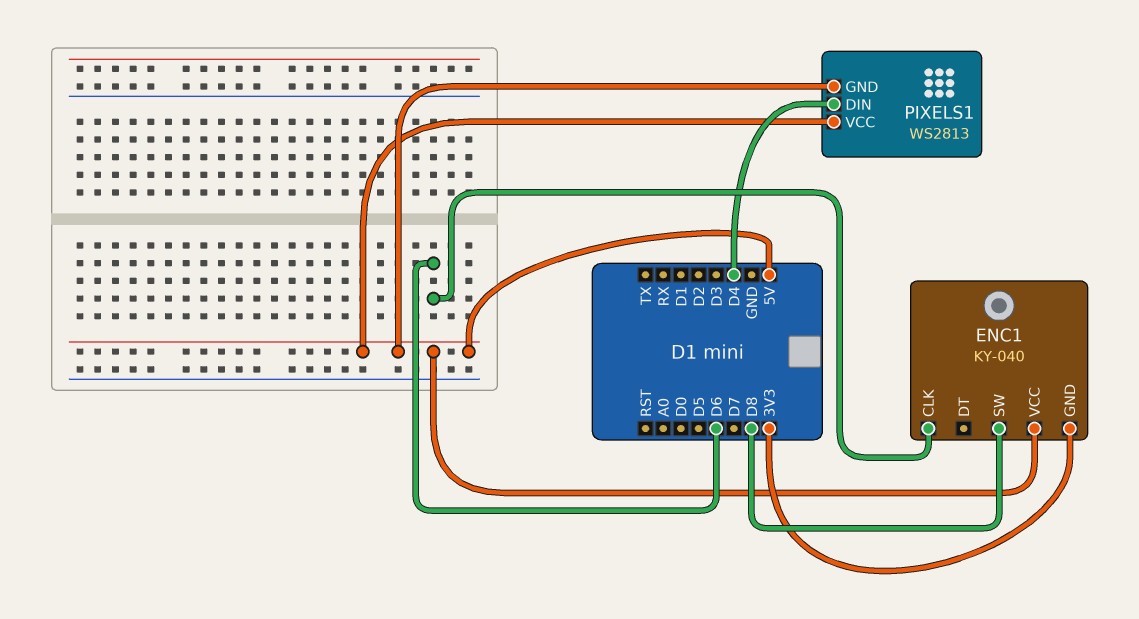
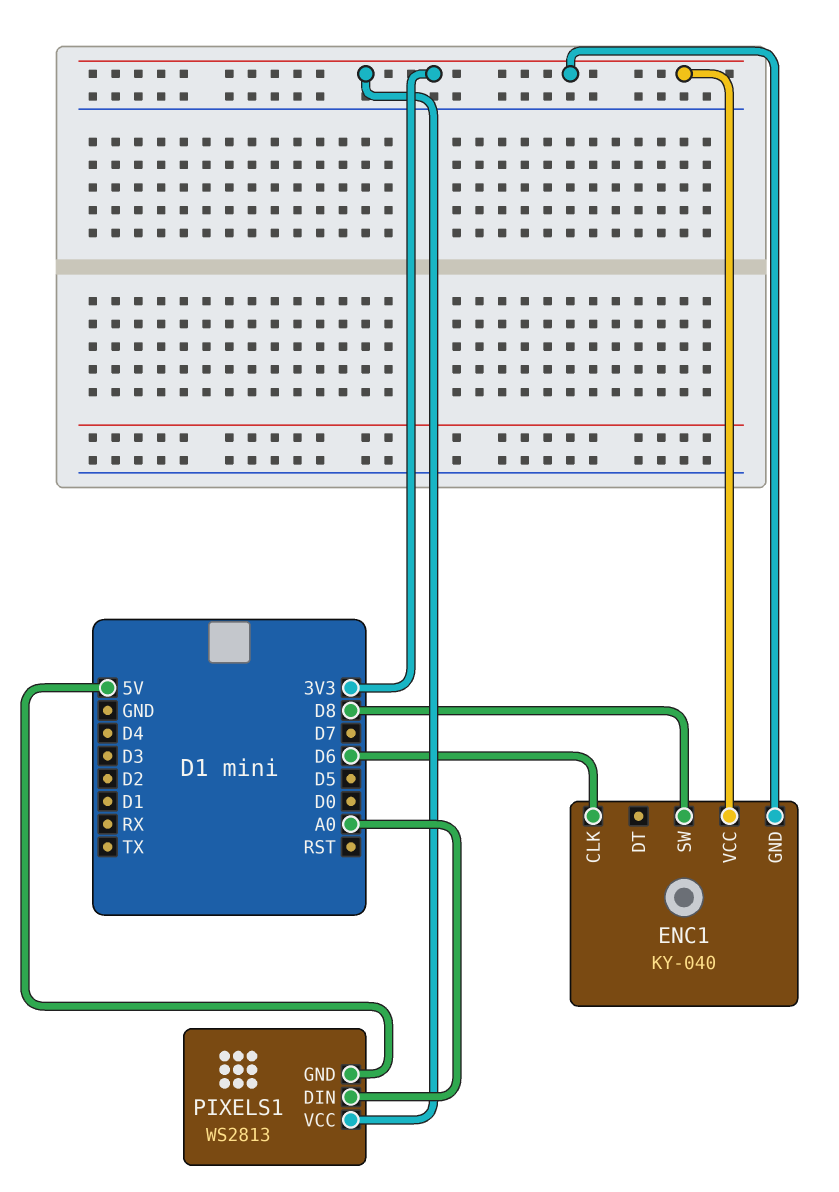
ENC1 pin VCC: 5V -> 3V3
PIXELS1 pin DIN: D4 -> A0
PIXELS1 pin VCC: 5V -> 3V3

